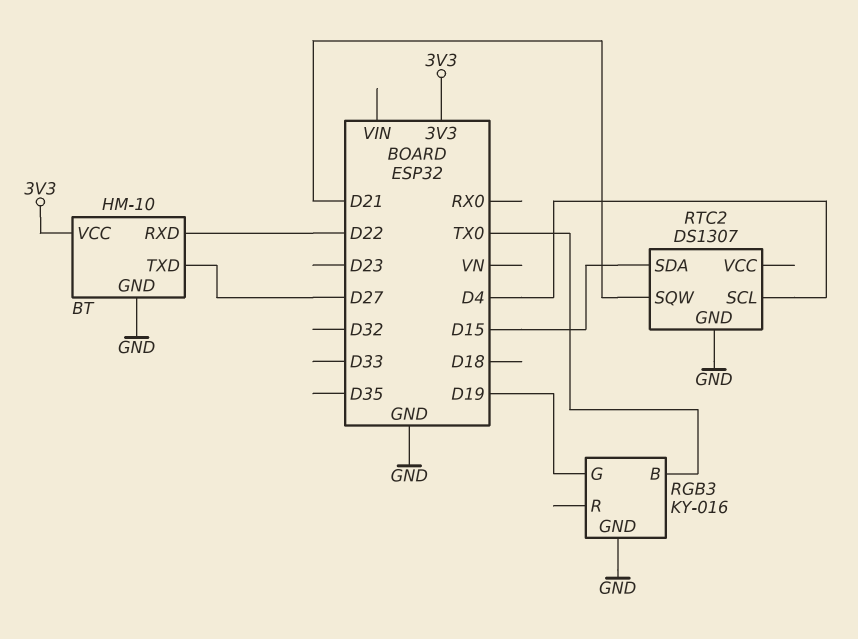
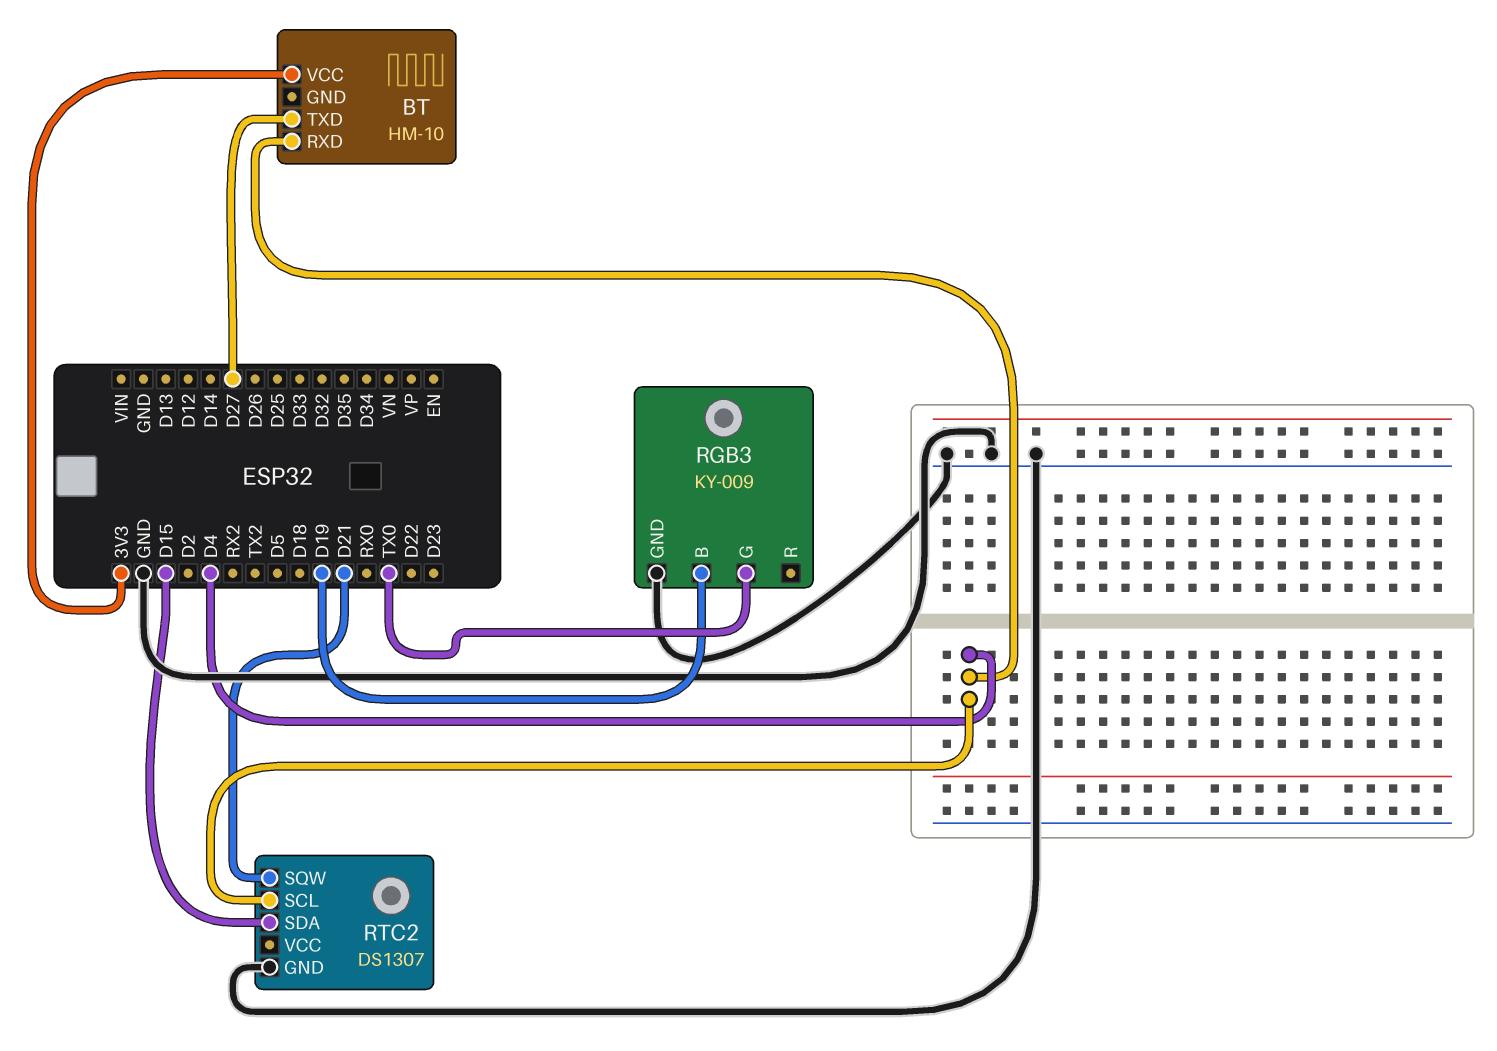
BT pin GND: GND -> none
BT pin RXD: D22 -> D4
RGB3: KY-016 -> KY-009
RGB3 pin B: TX0 -> D19
RGB3 pin G: D19 -> TX0

